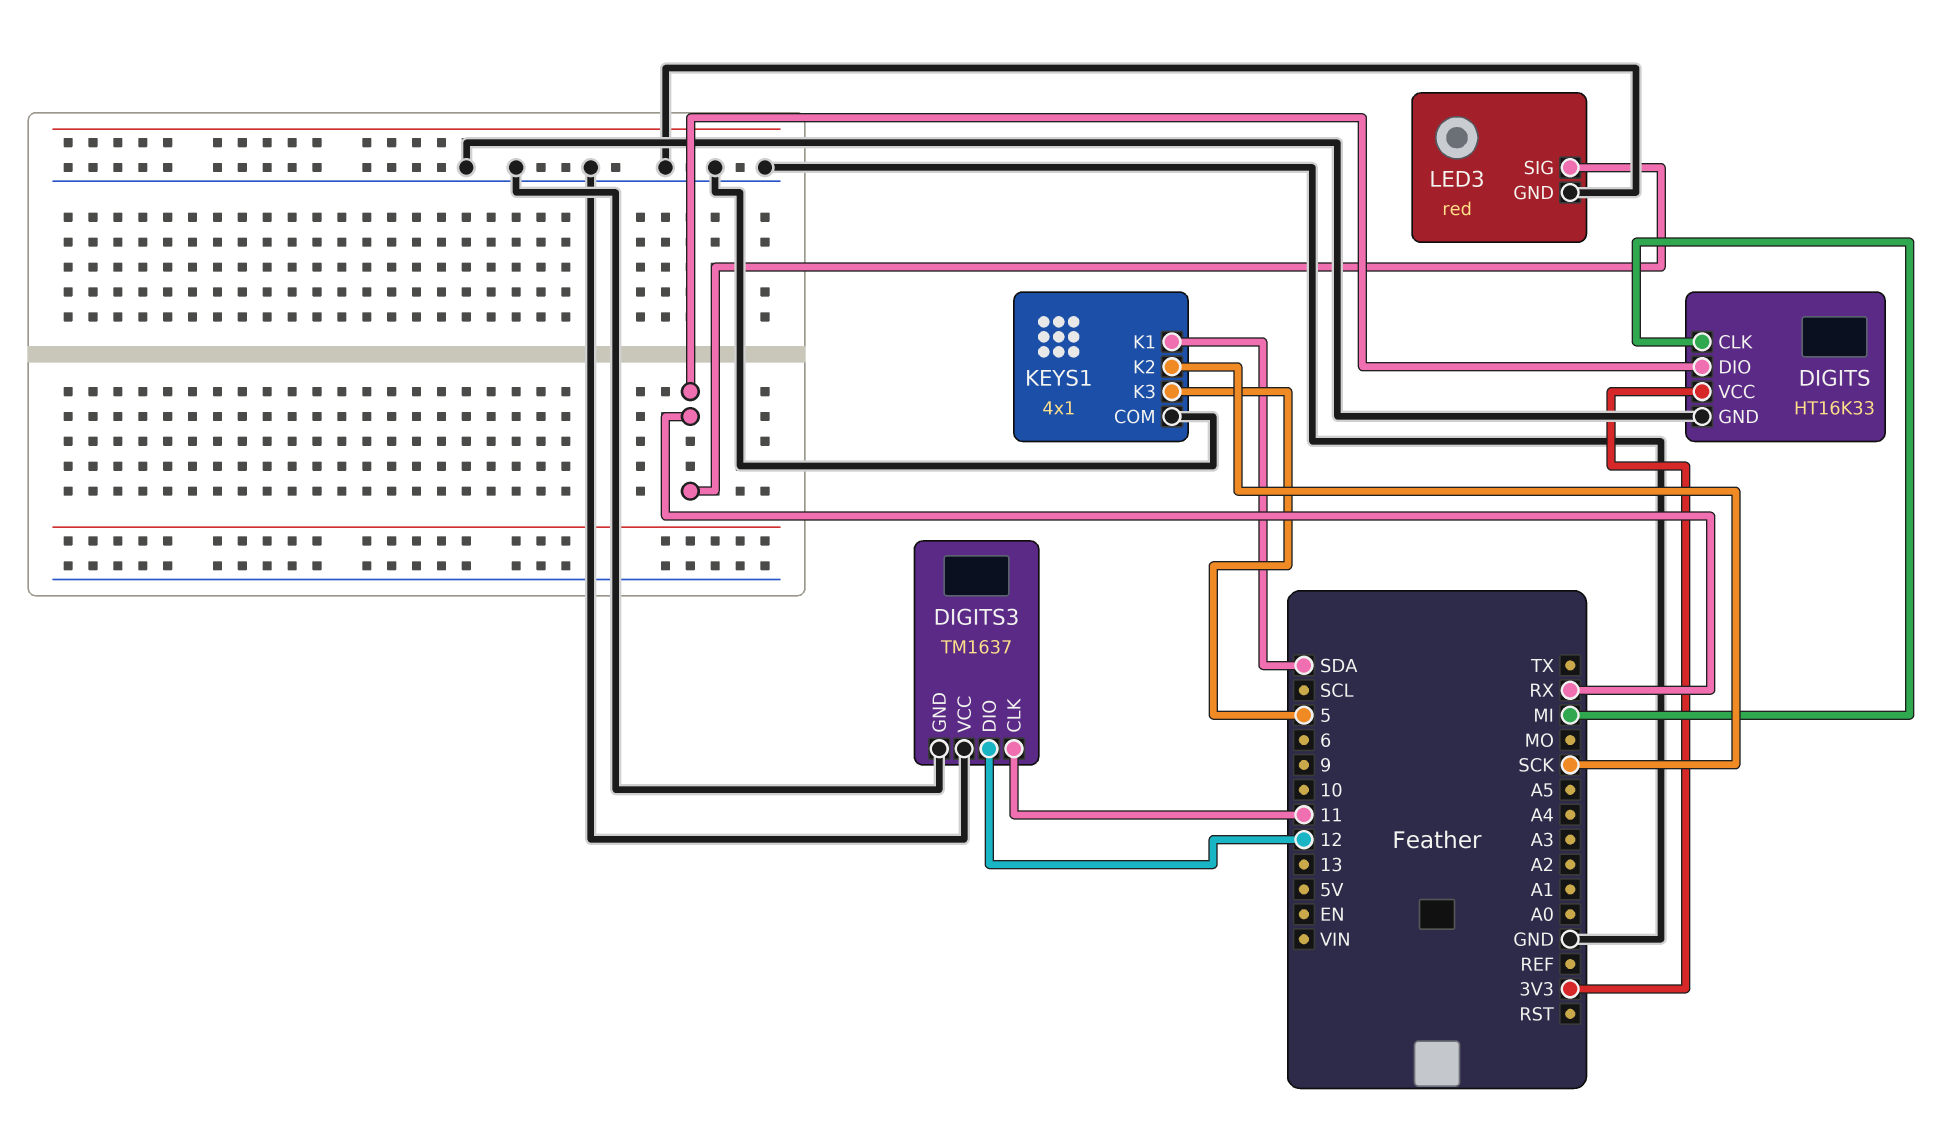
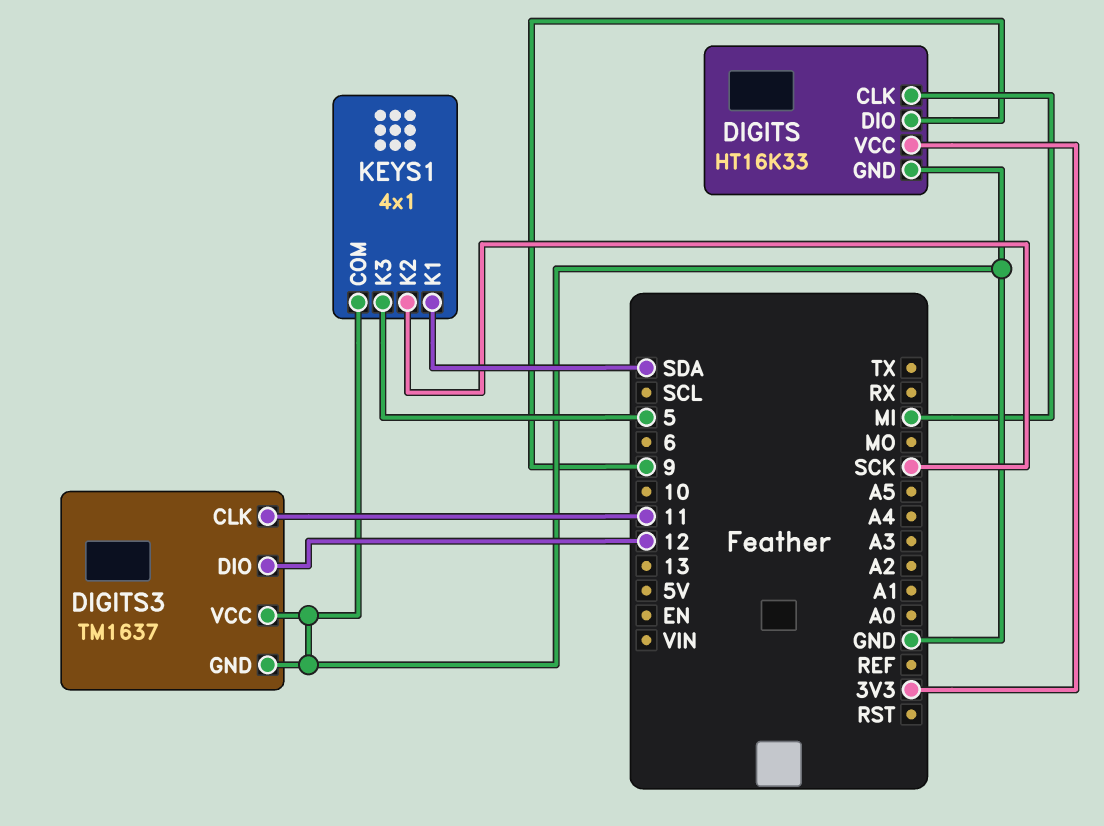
DIGITS pin DIO: RX -> 9
LED3: red -> none
LED3 pin GND: GND -> none
LED3 pin SIG: RX -> none

